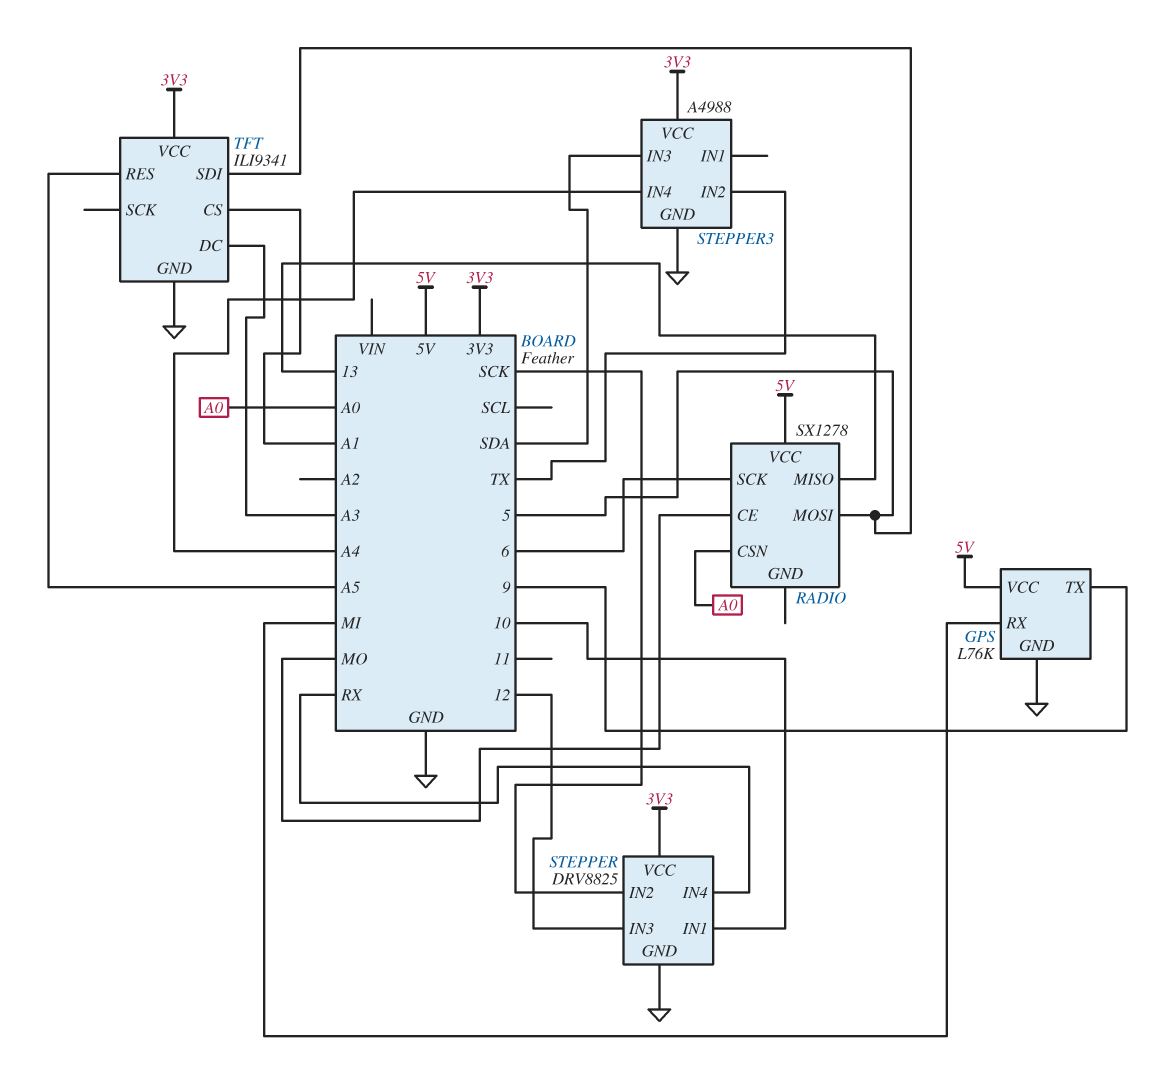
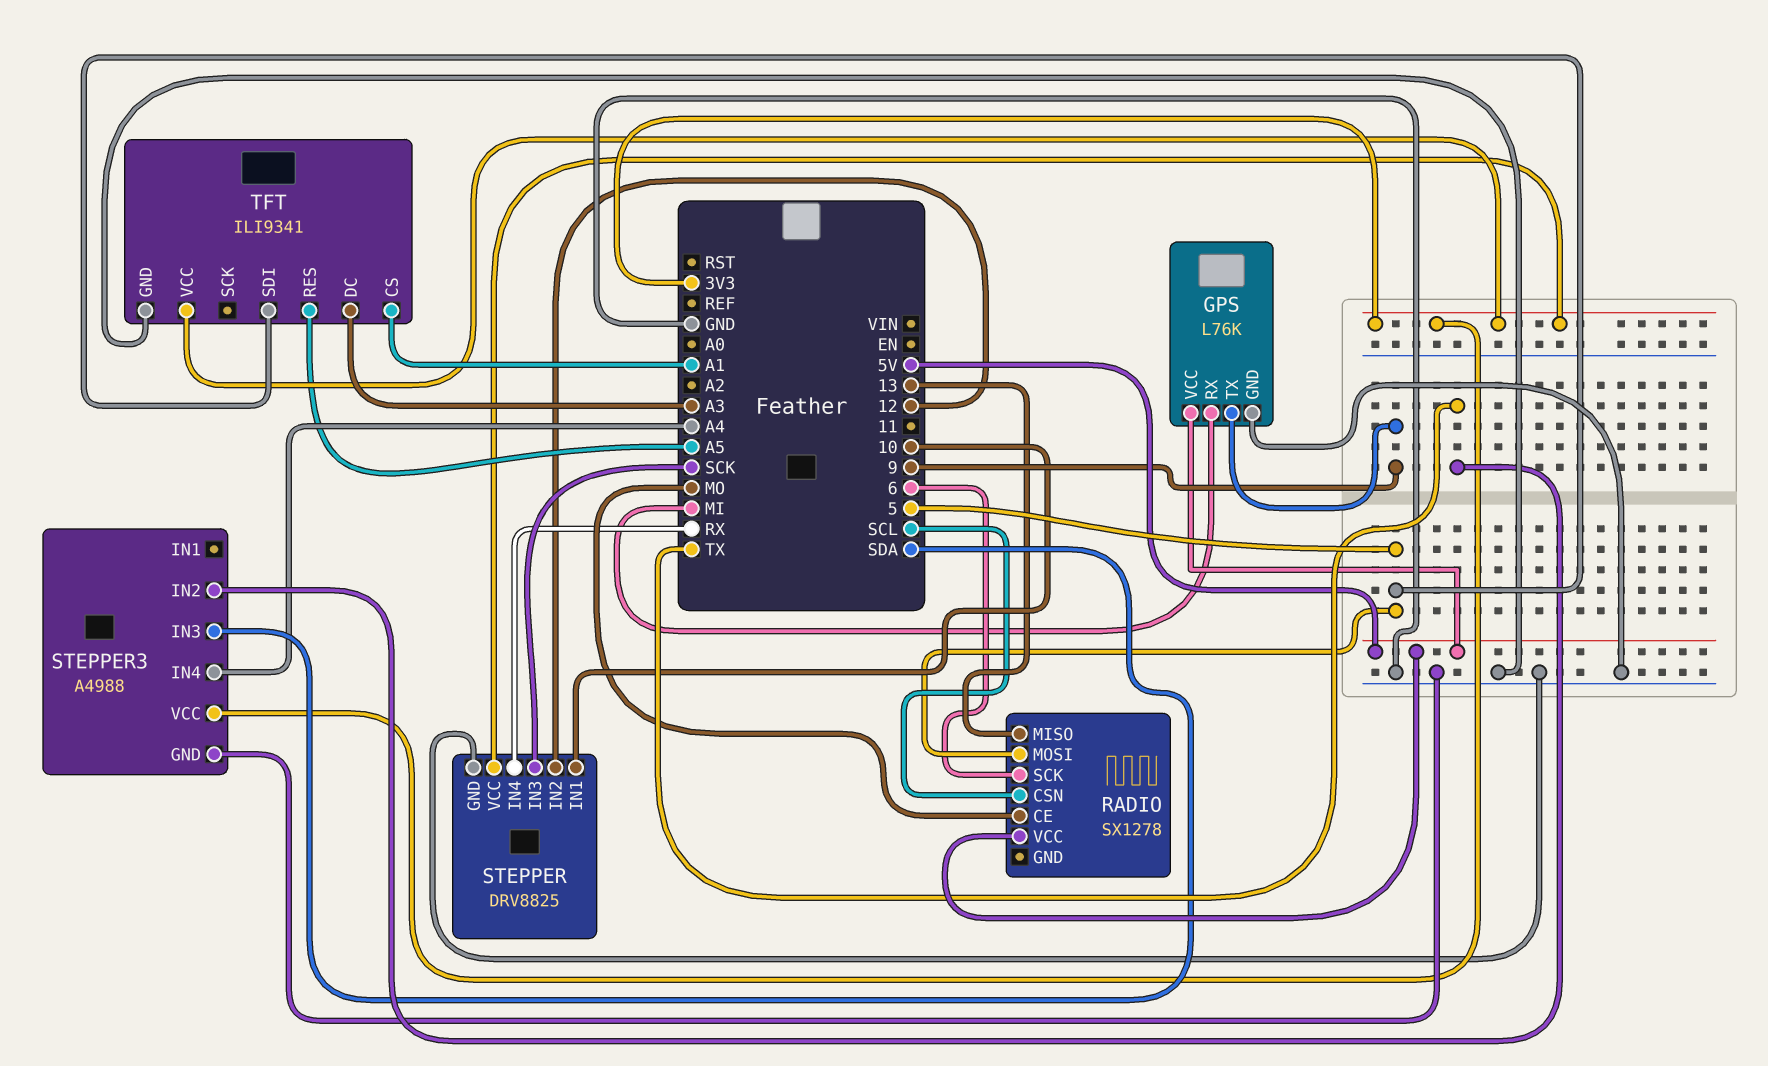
RADIO pin CSN: A0 -> SCL
STEPPER pin IN2: SCK -> 12
STEPPER pin IN3: 12 -> SCK

